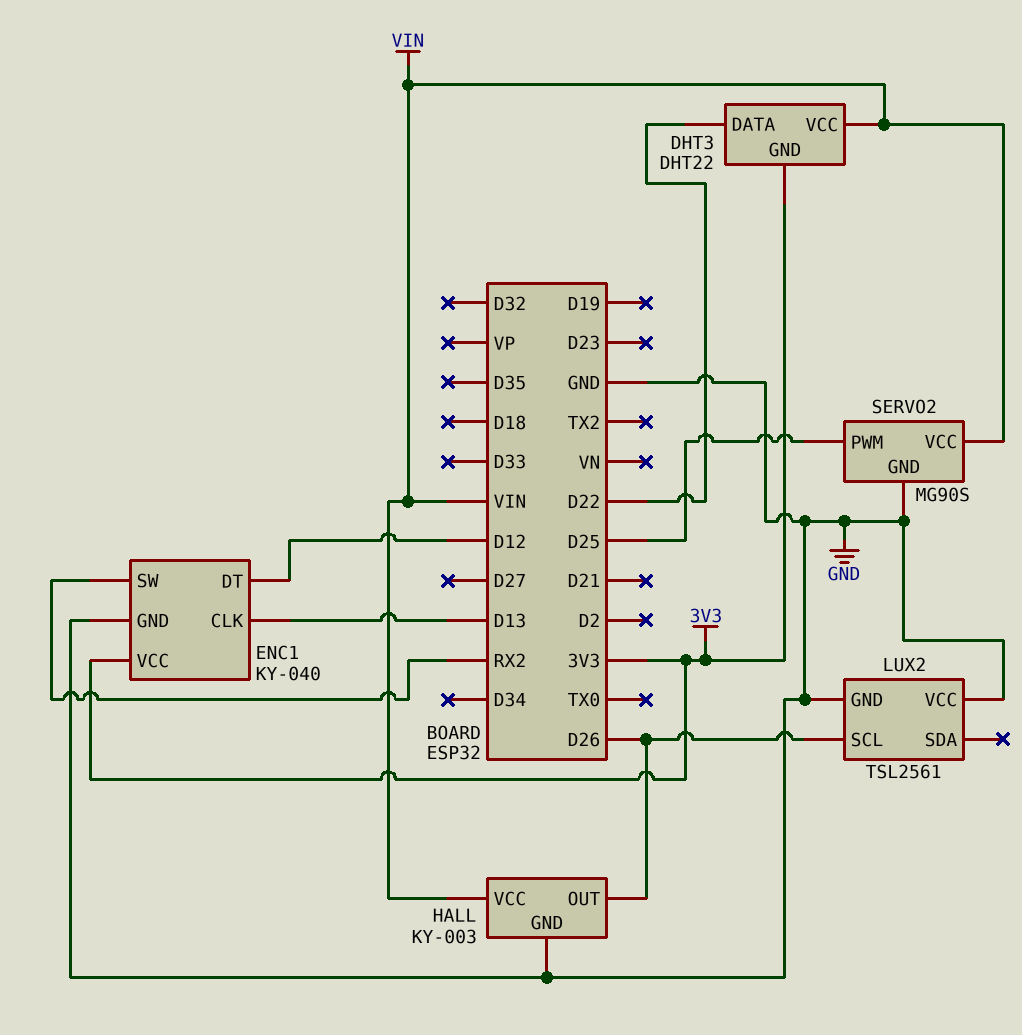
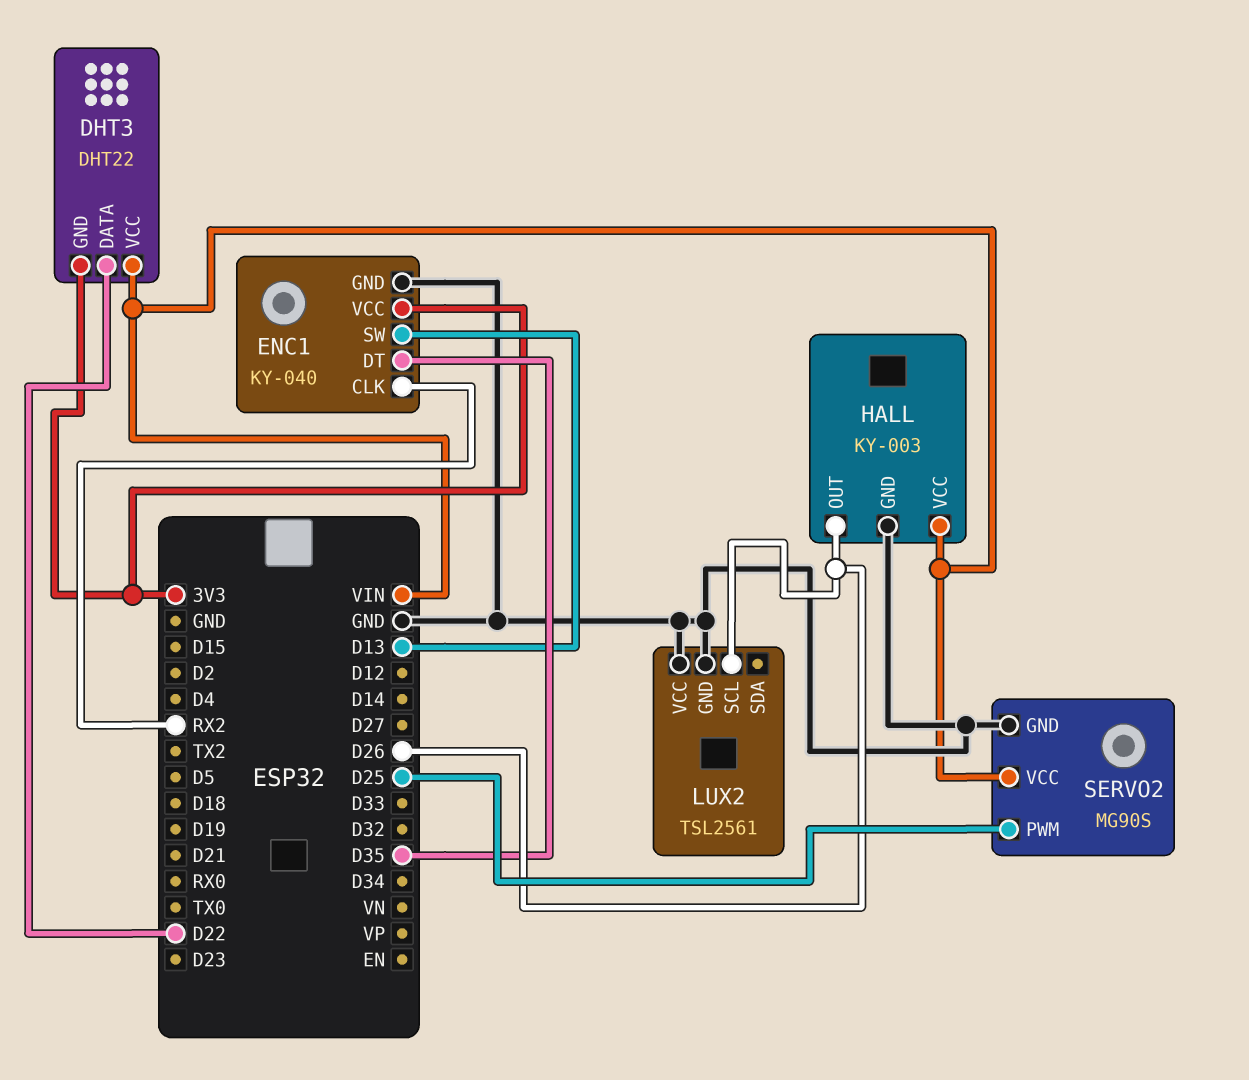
ENC1 pin CLK: D13 -> RX2
ENC1 pin DT: D12 -> D35
ENC1 pin SW: RX2 -> D13

